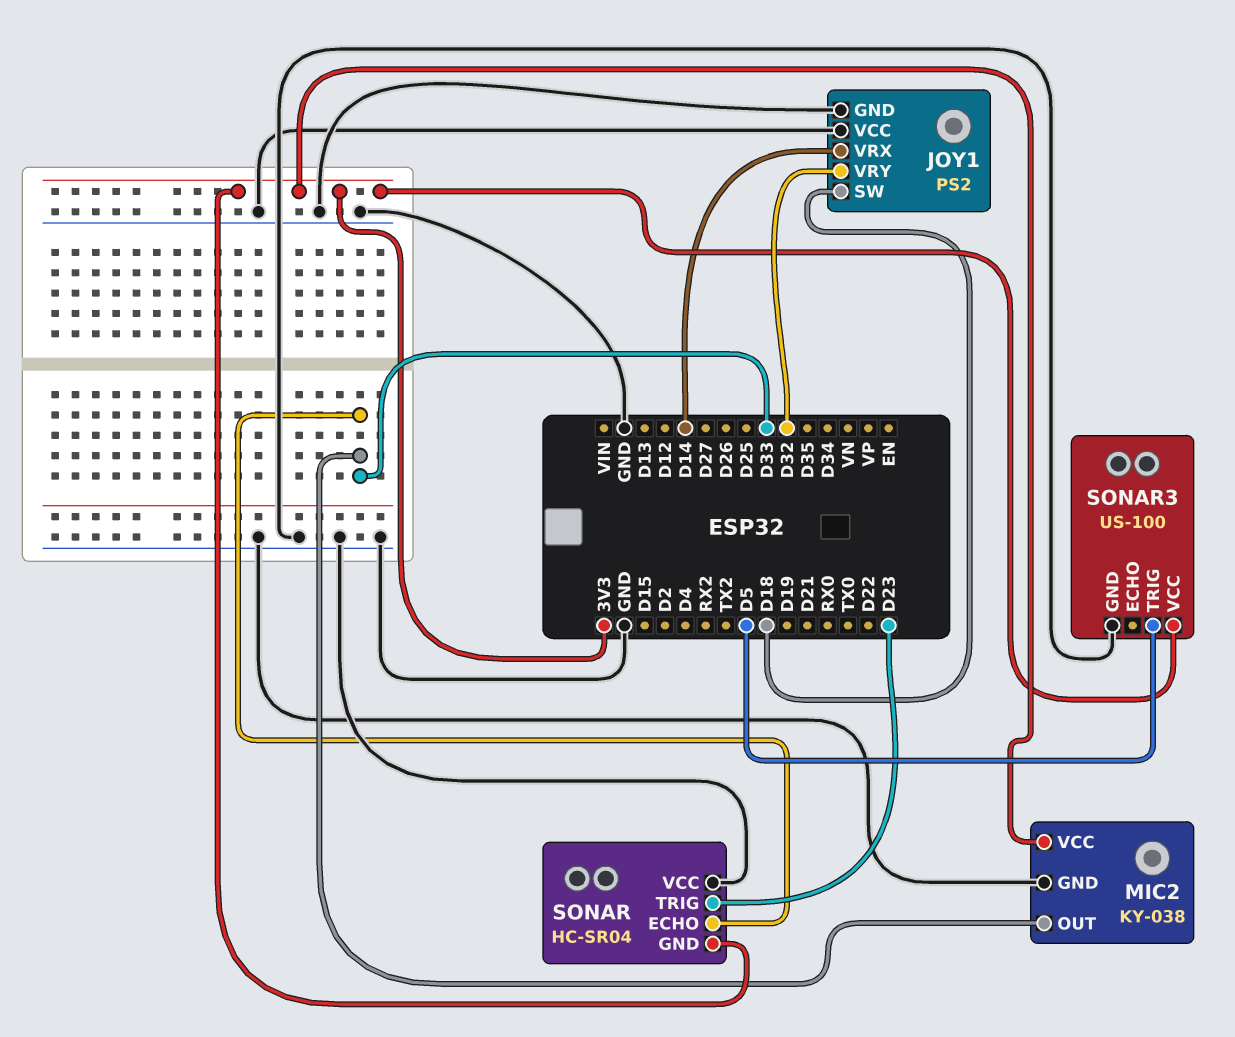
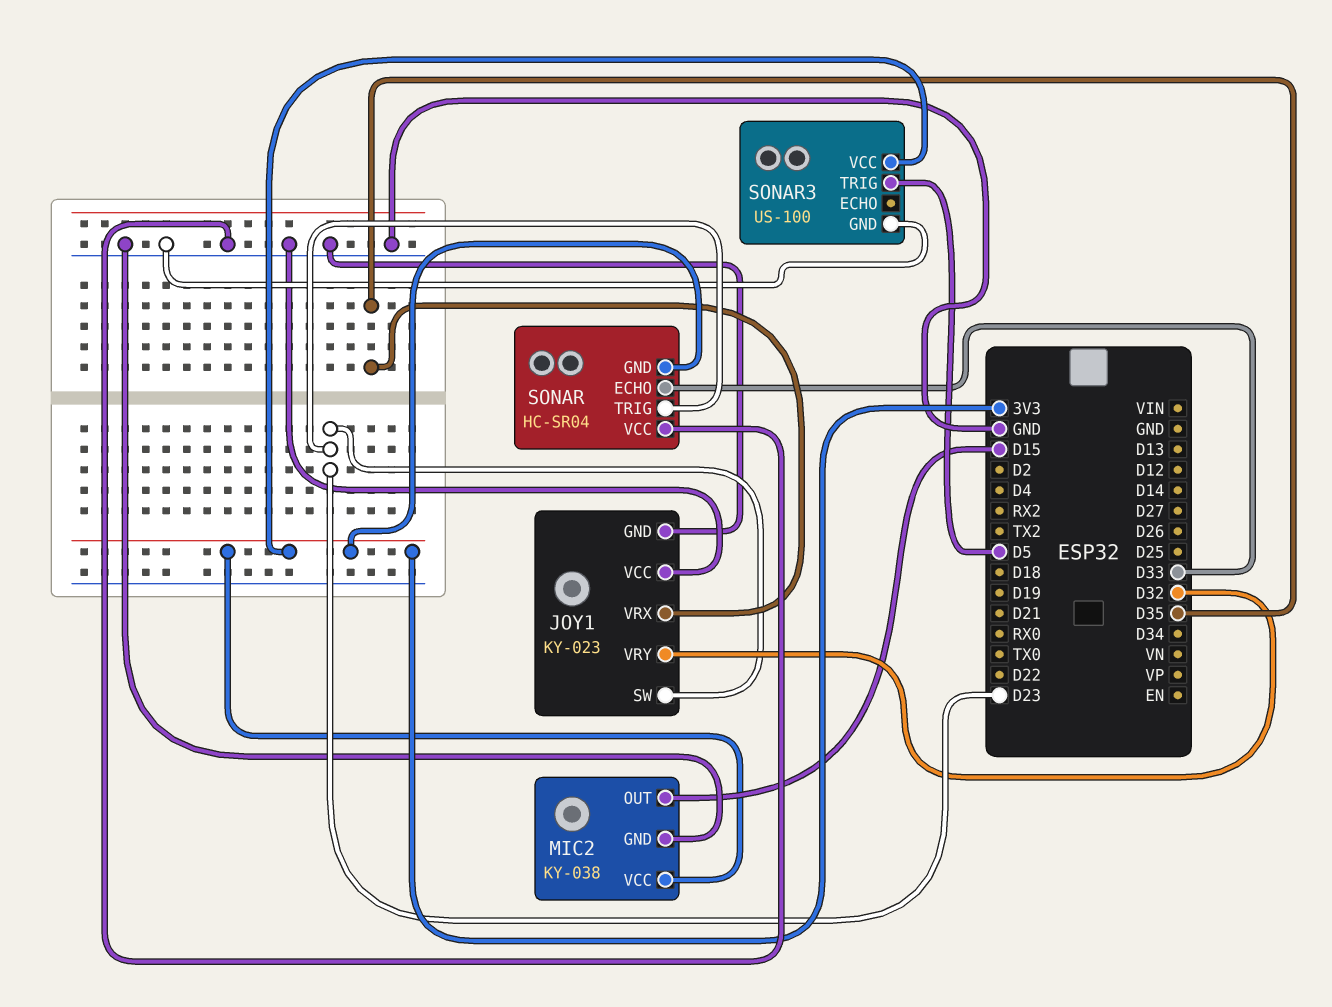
JOY1: PS2 -> KY-023
JOY1 pin SW: D18 -> D23
JOY1 pin VRX: D14 -> D35
MIC2 pin OUT: D33 -> D15

